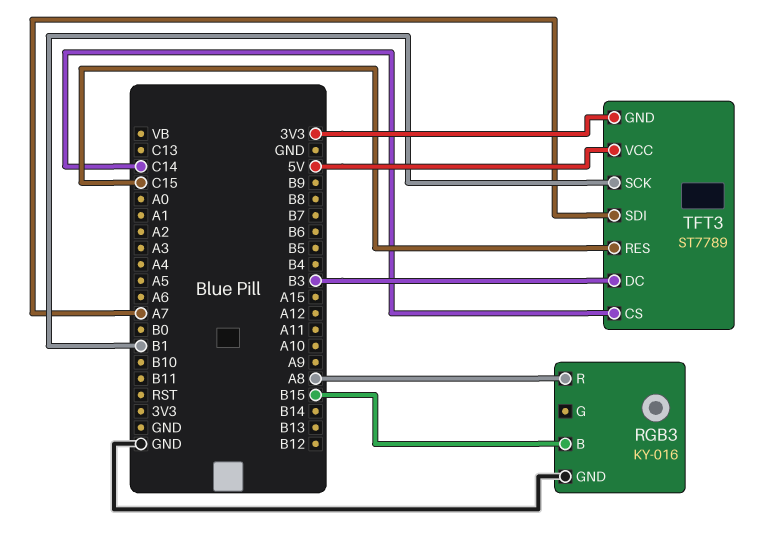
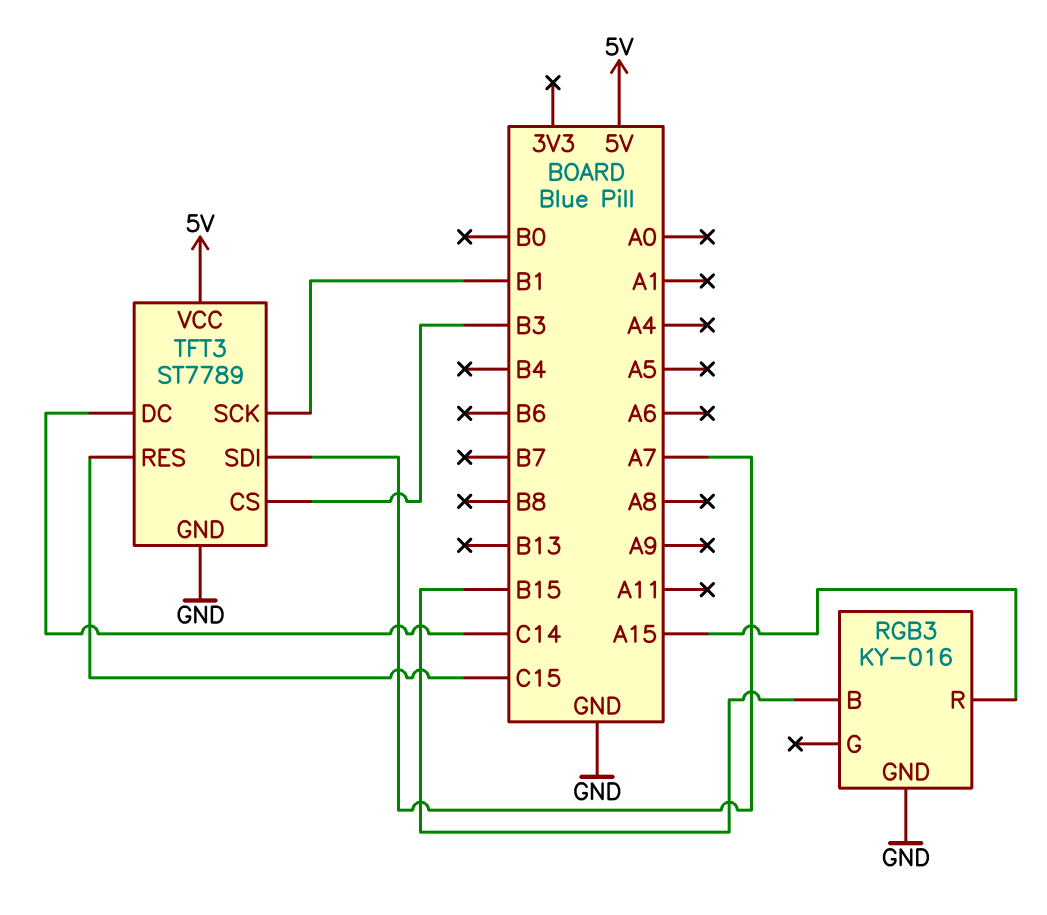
RGB3 pin R: A8 -> A15
TFT3 pin CS: C14 -> B3
TFT3 pin DC: B3 -> C14
TFT3 pin GND: 3V3 -> GND

